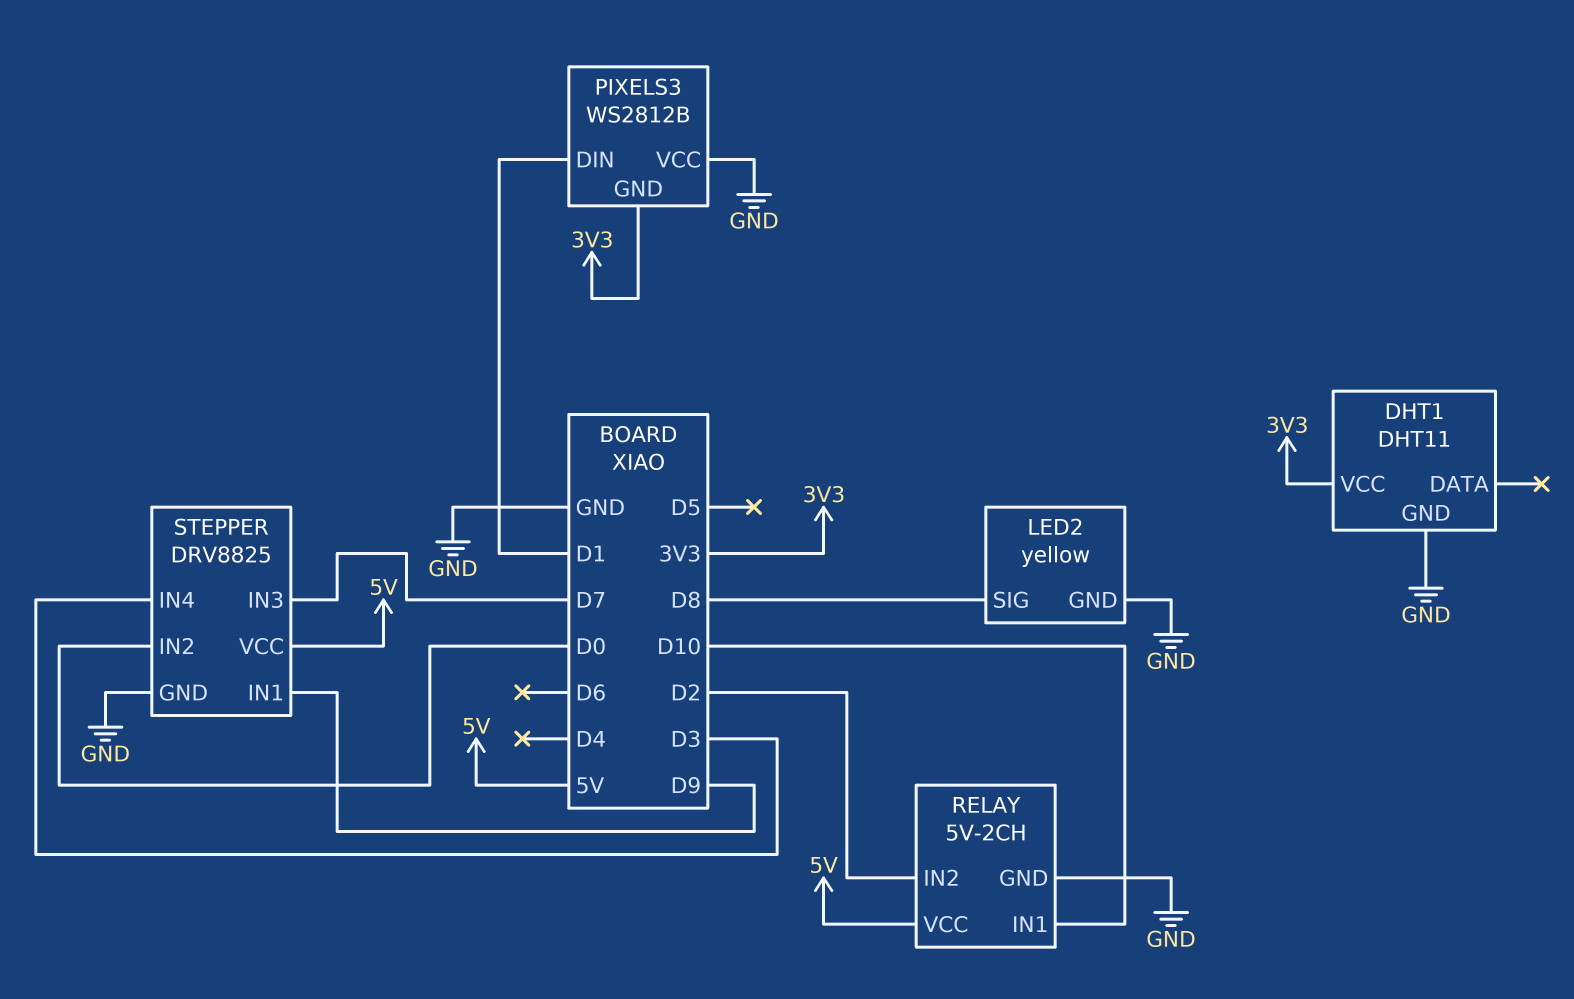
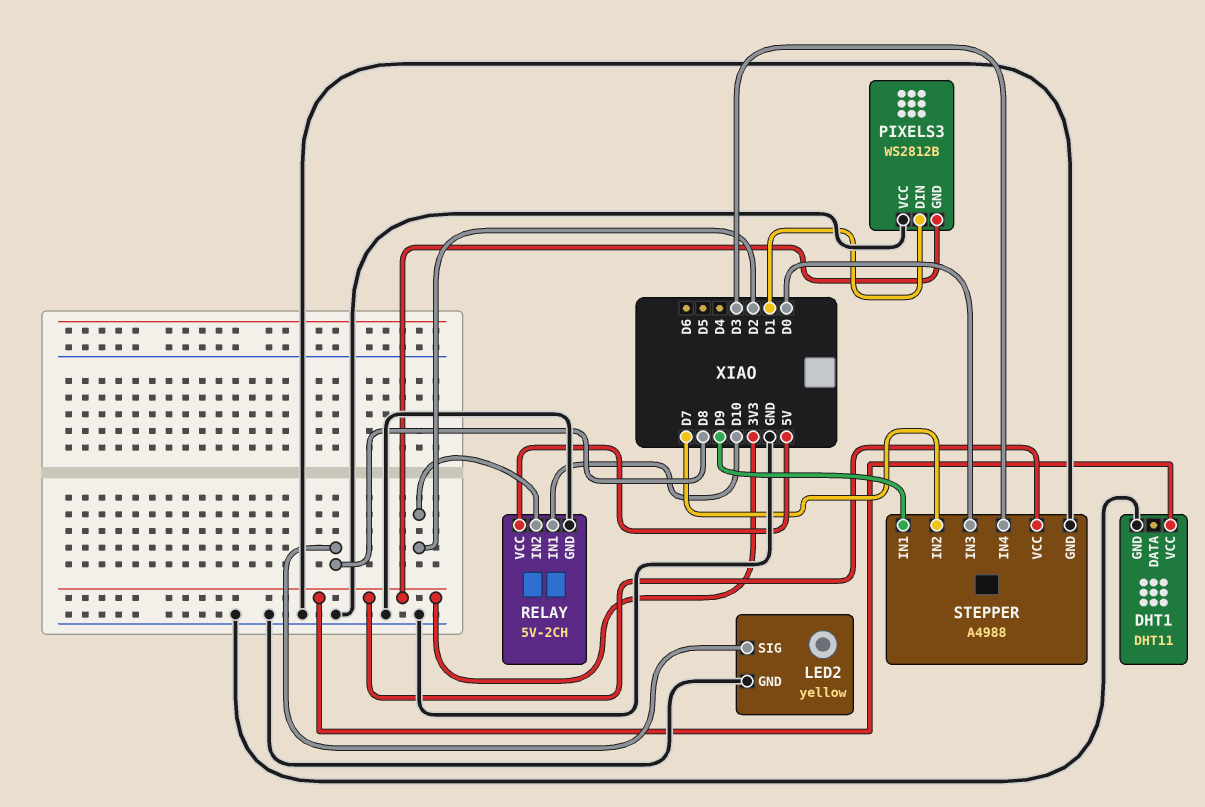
STEPPER: DRV8825 -> A4988
STEPPER pin IN2: D0 -> D7
STEPPER pin IN3: D7 -> D0
STEPPER pin VCC: 5V -> 3V3

